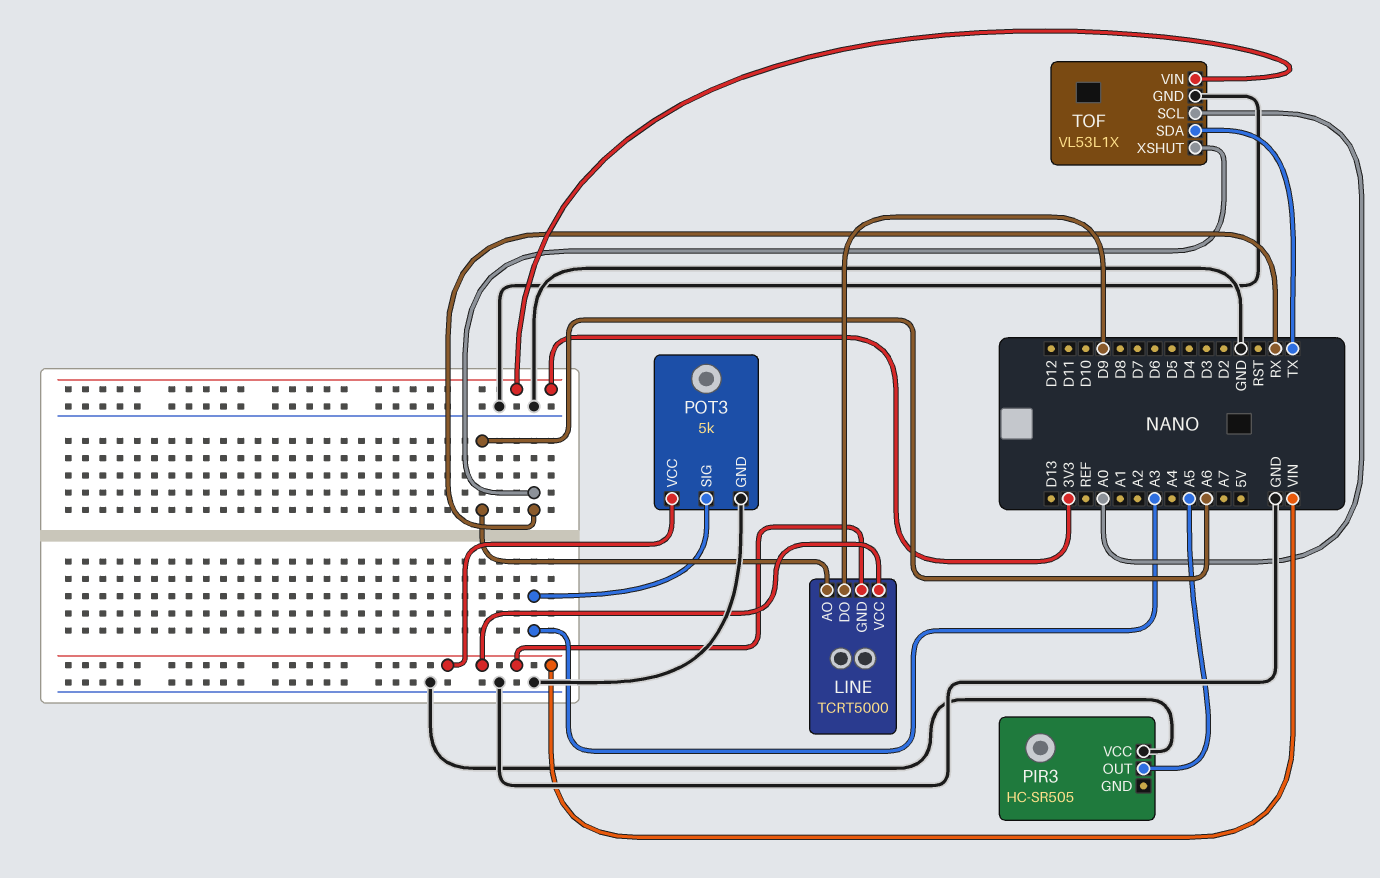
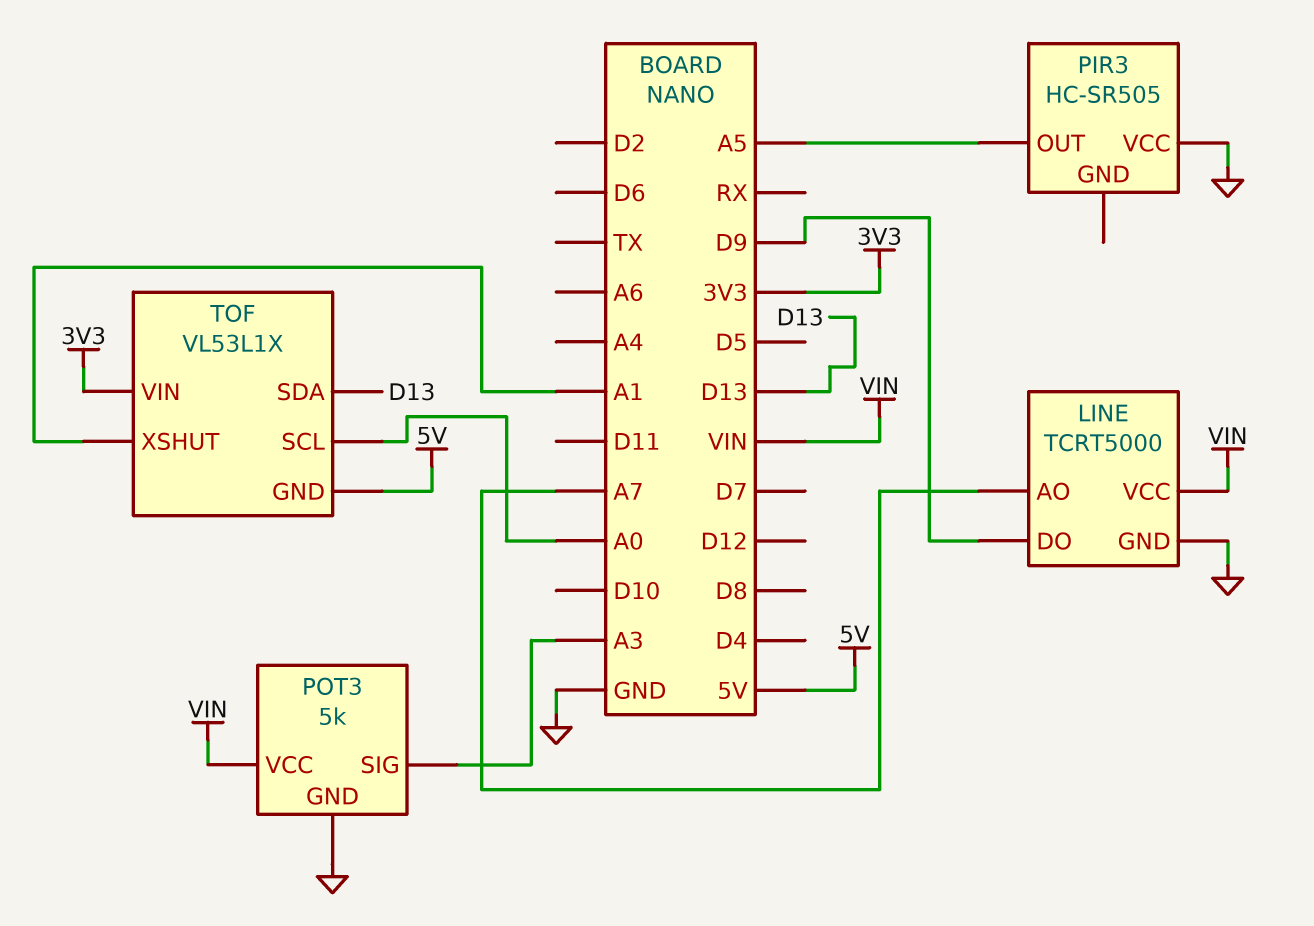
LINE pin AO: A6 -> A7
LINE pin GND: VIN -> GND
TOF pin GND: GND -> 5V
TOF pin SDA: TX -> D13
TOF pin XSHUT: RX -> A1

